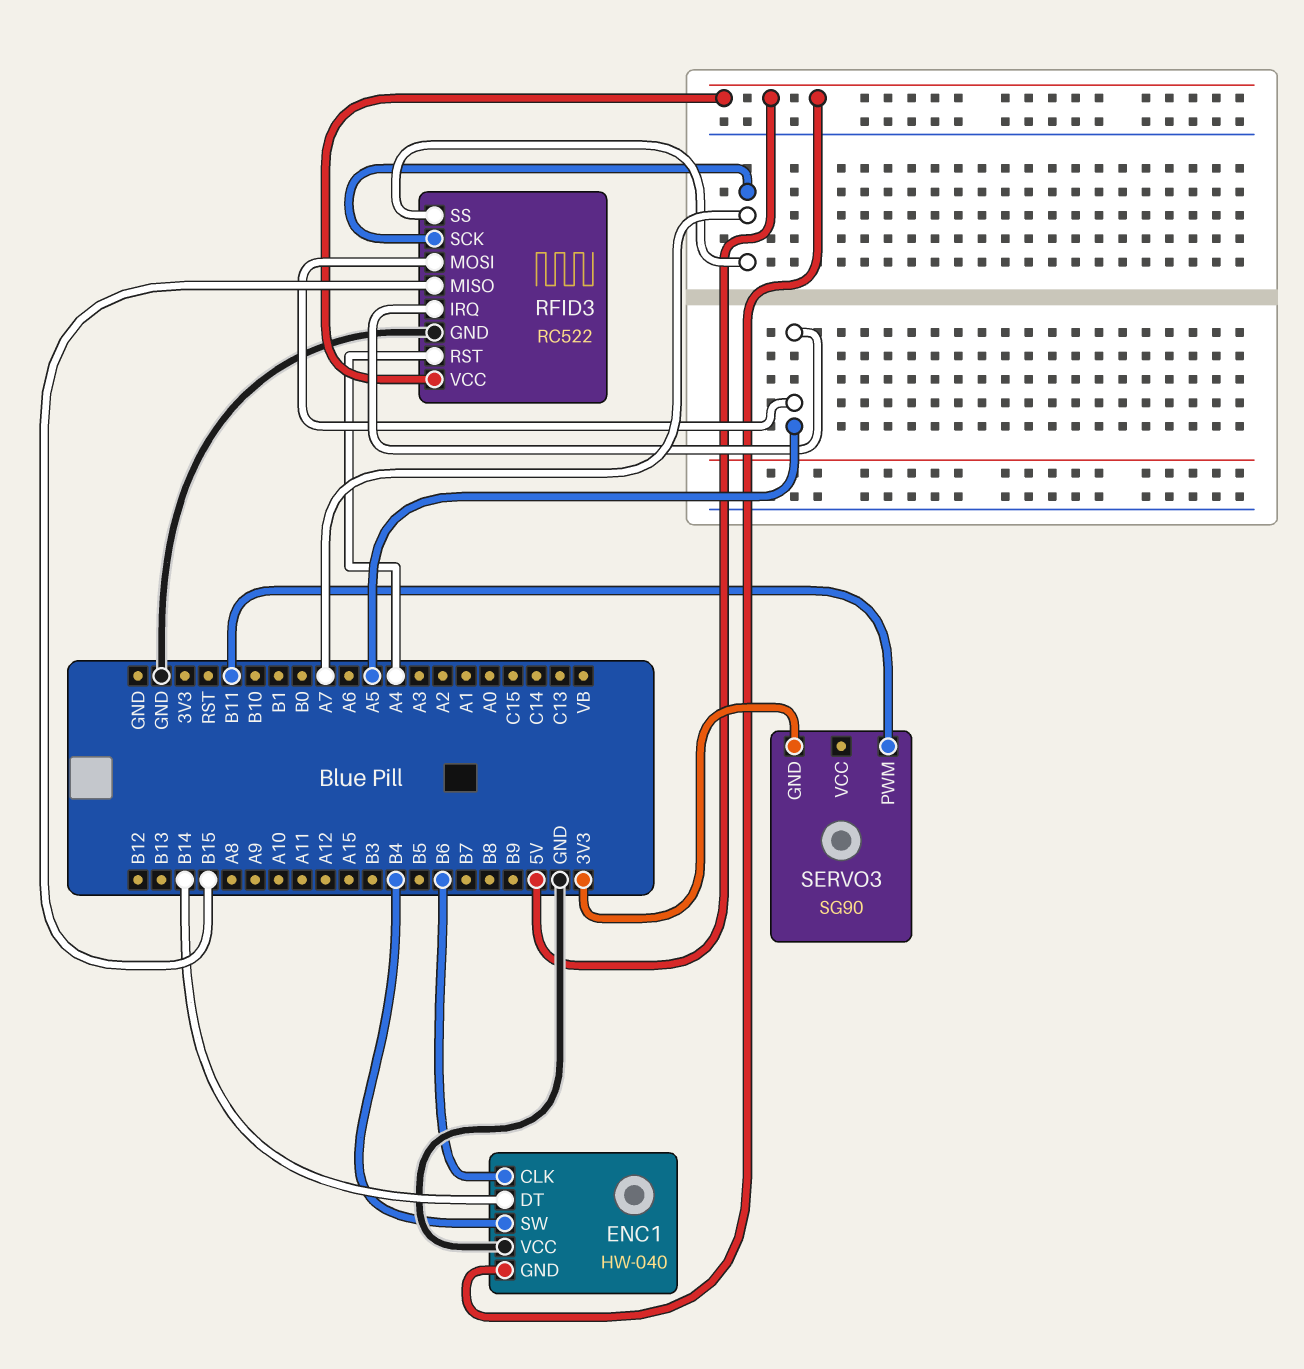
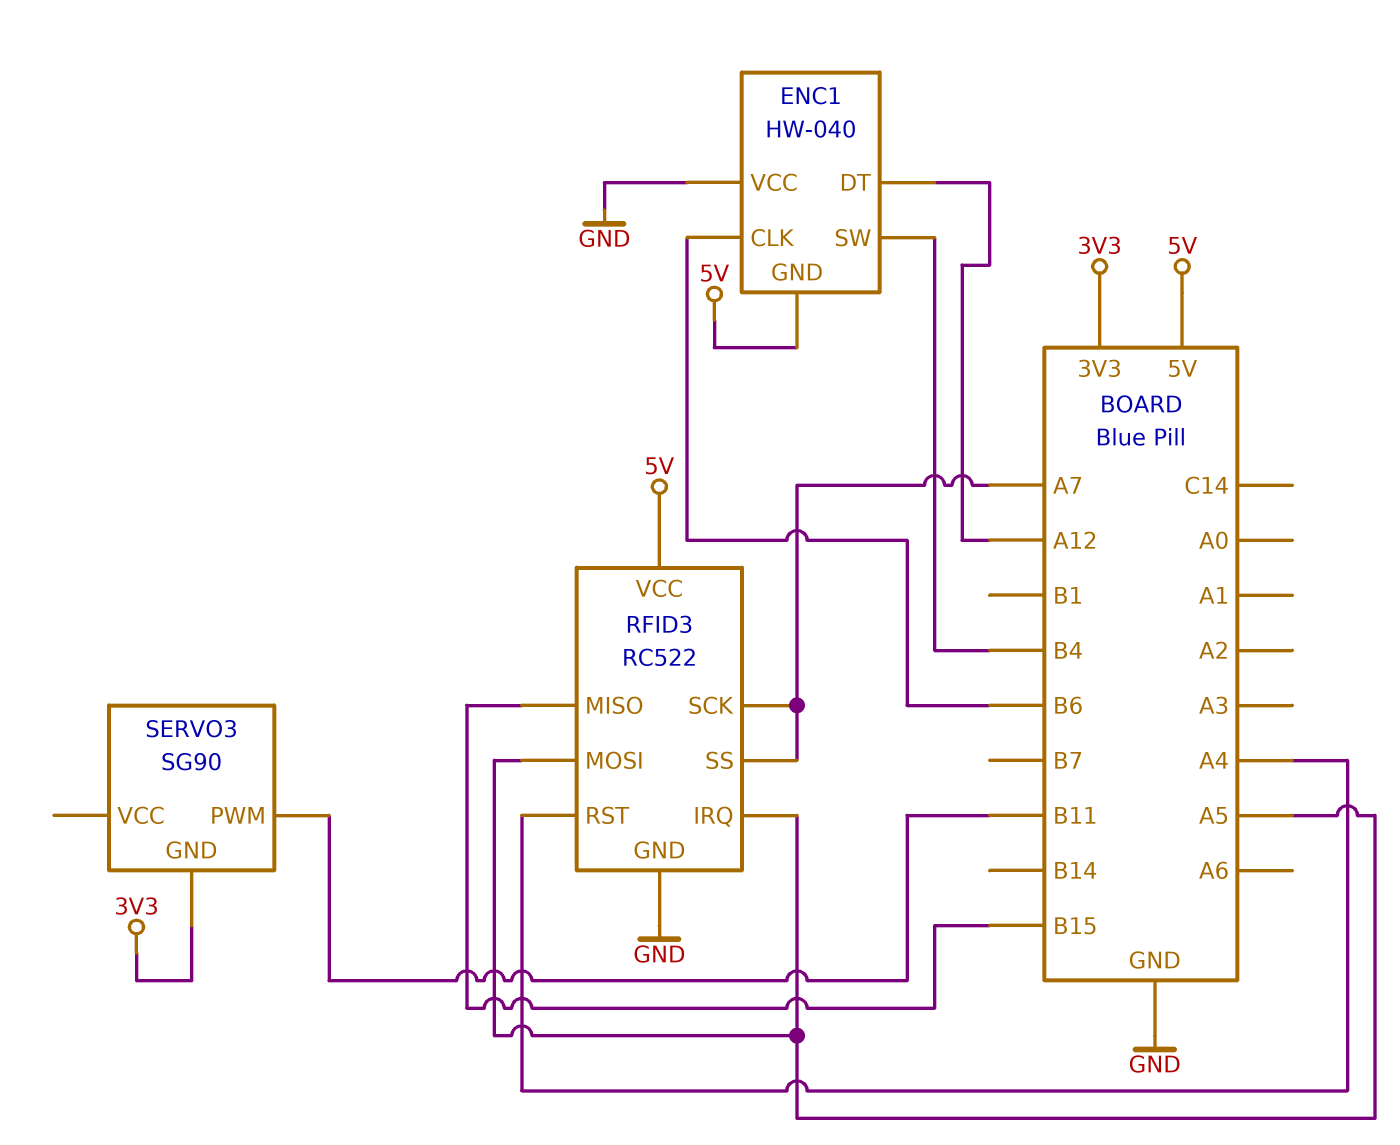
ENC1 pin DT: B14 -> A12

